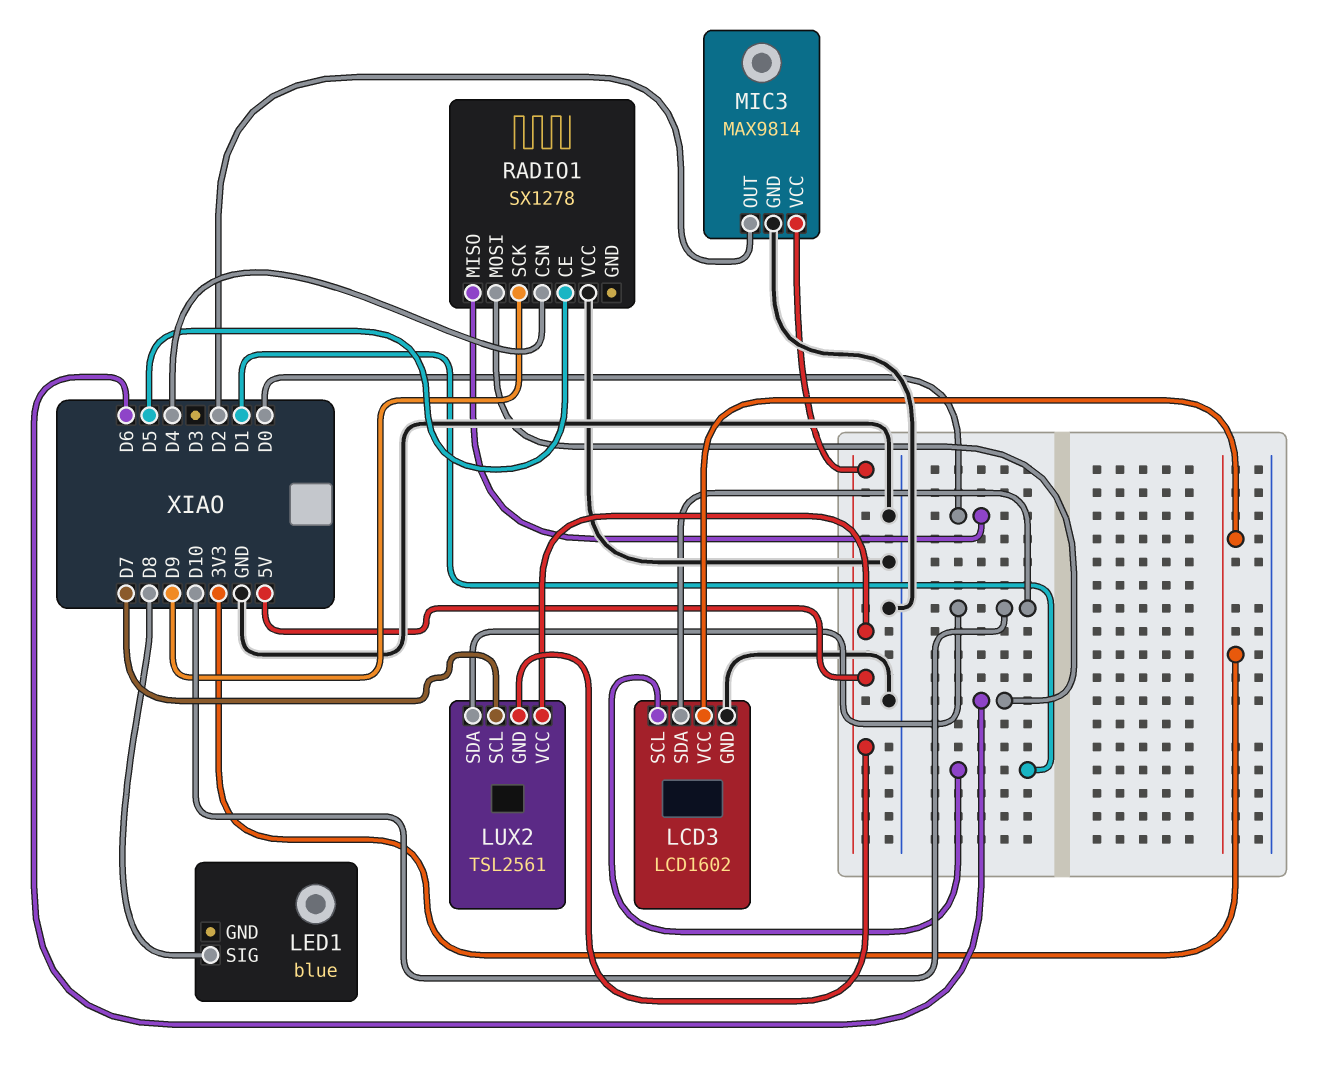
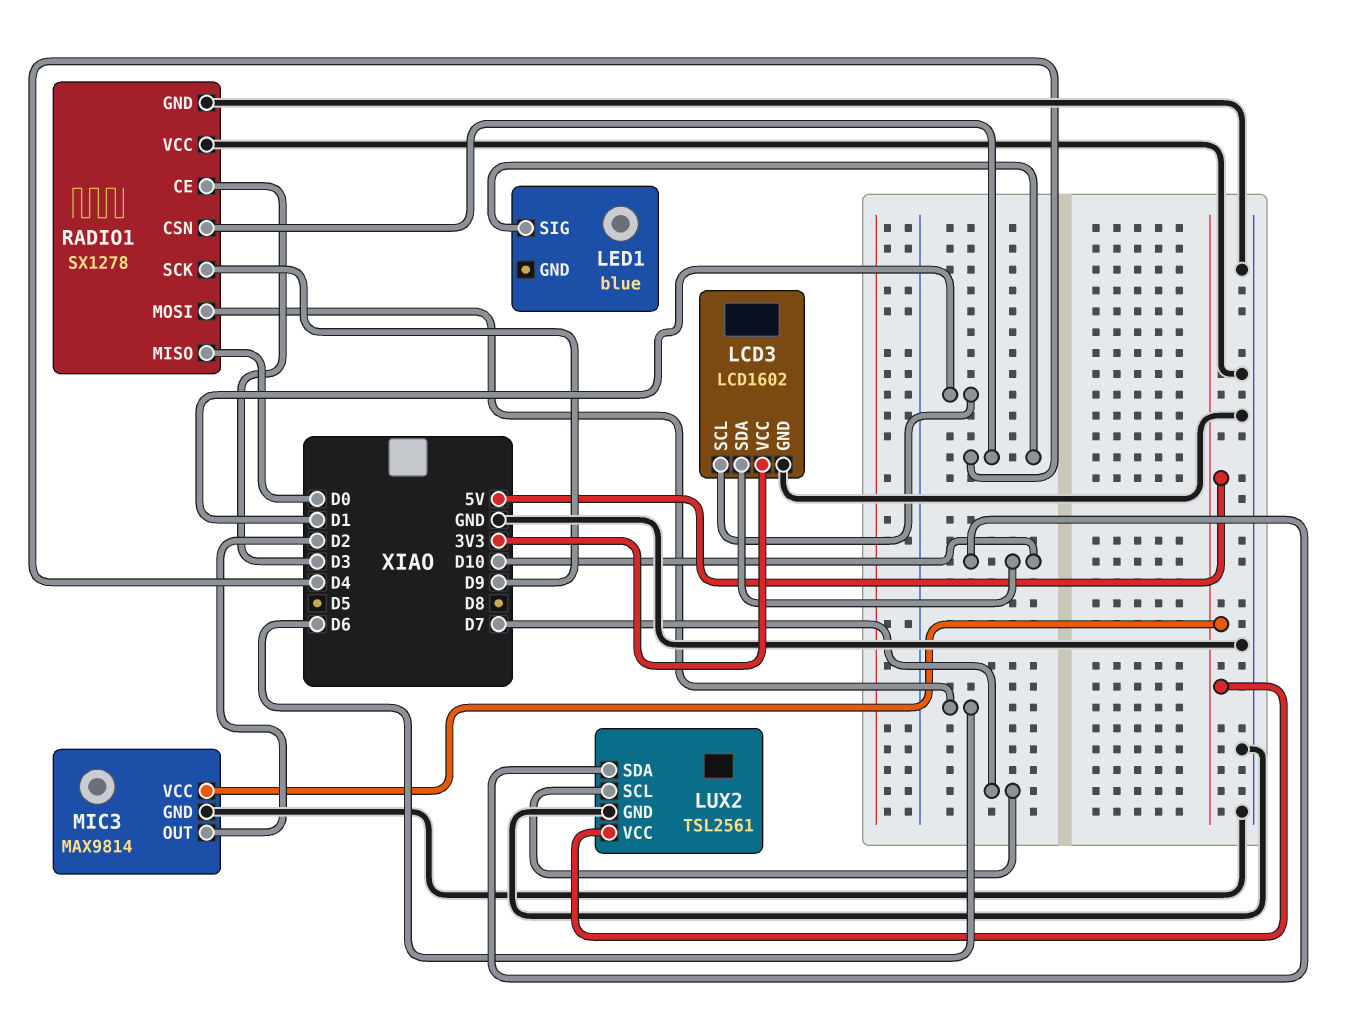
LED1 pin SIG: D8 -> D4
LUX2 pin GND: 5V -> GND
RADIO1 pin CE: D5 -> D3
RADIO1 pin GND: none -> GND

